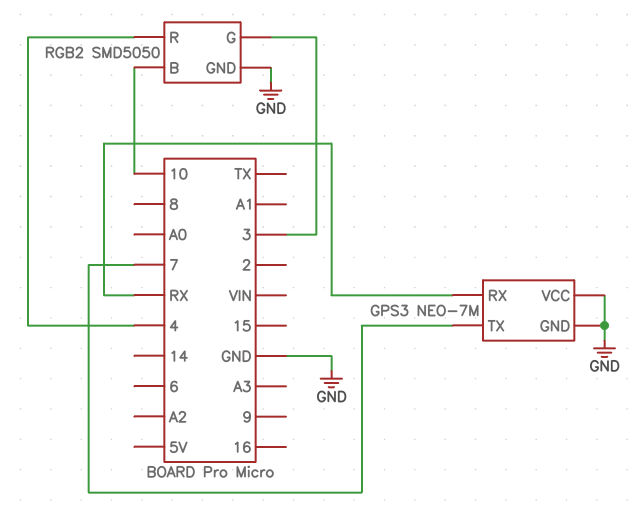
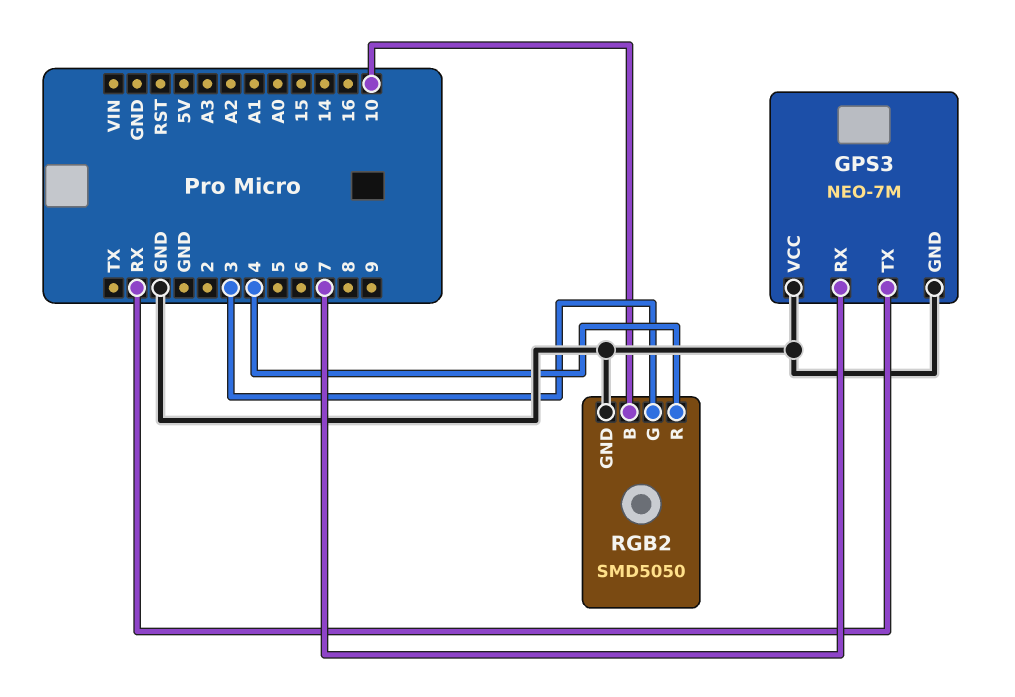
GPS3 pin RX: RX -> 7
GPS3 pin TX: 7 -> RX

